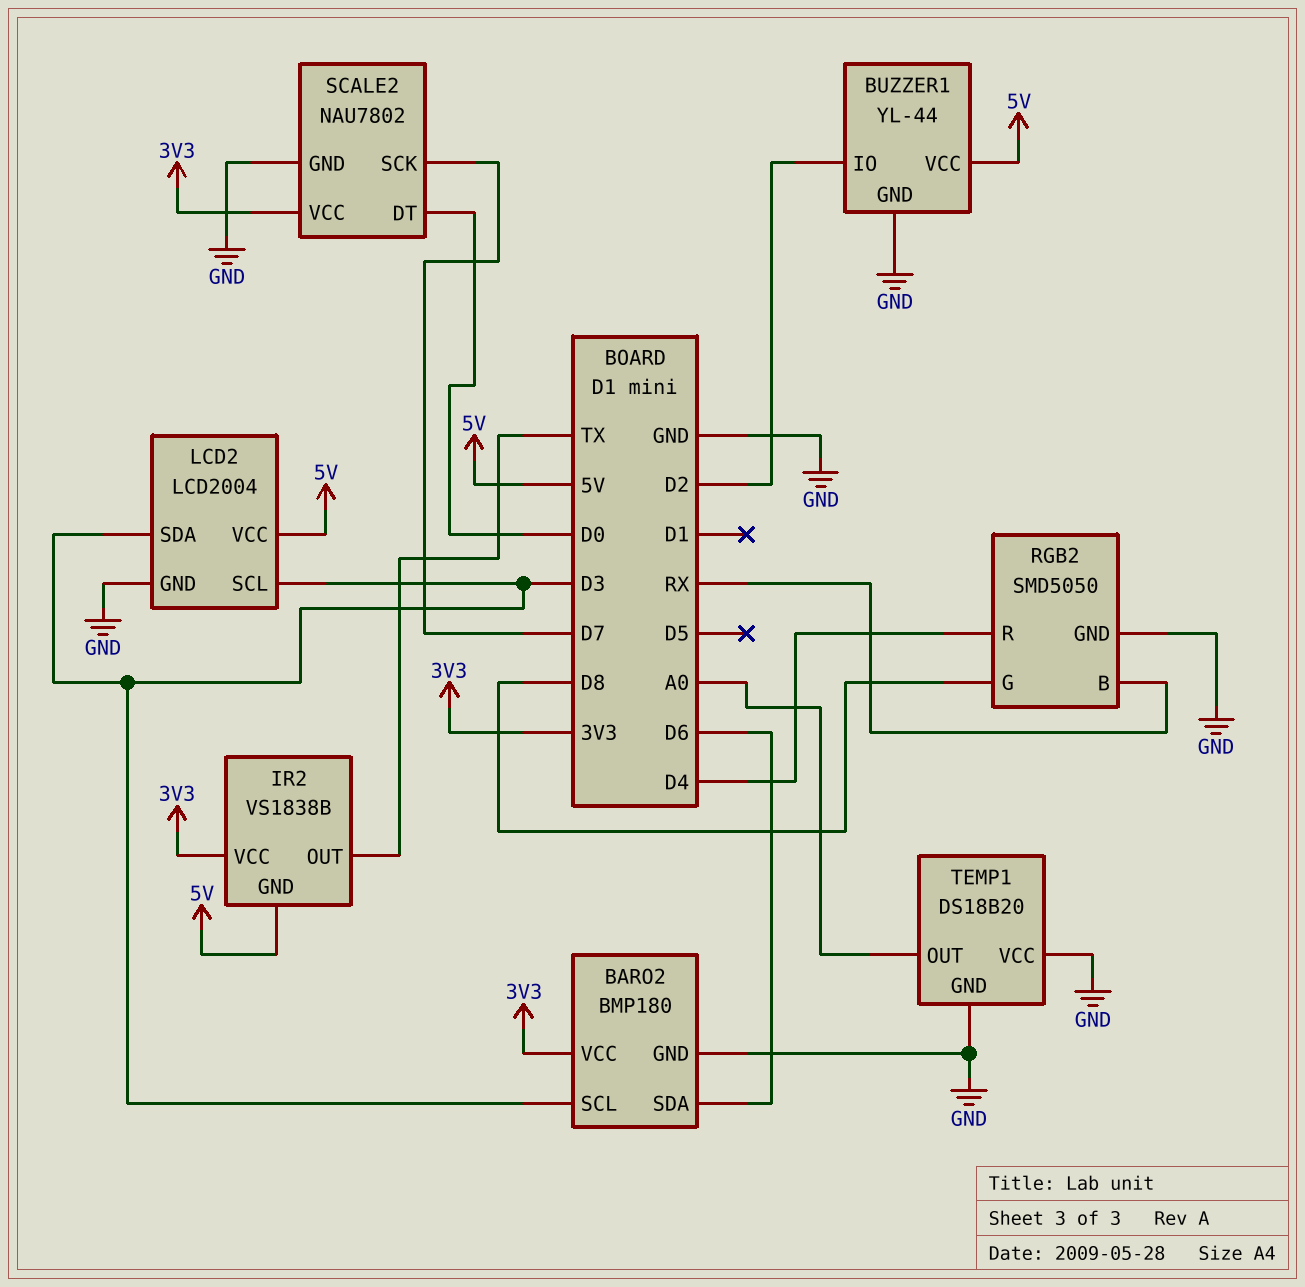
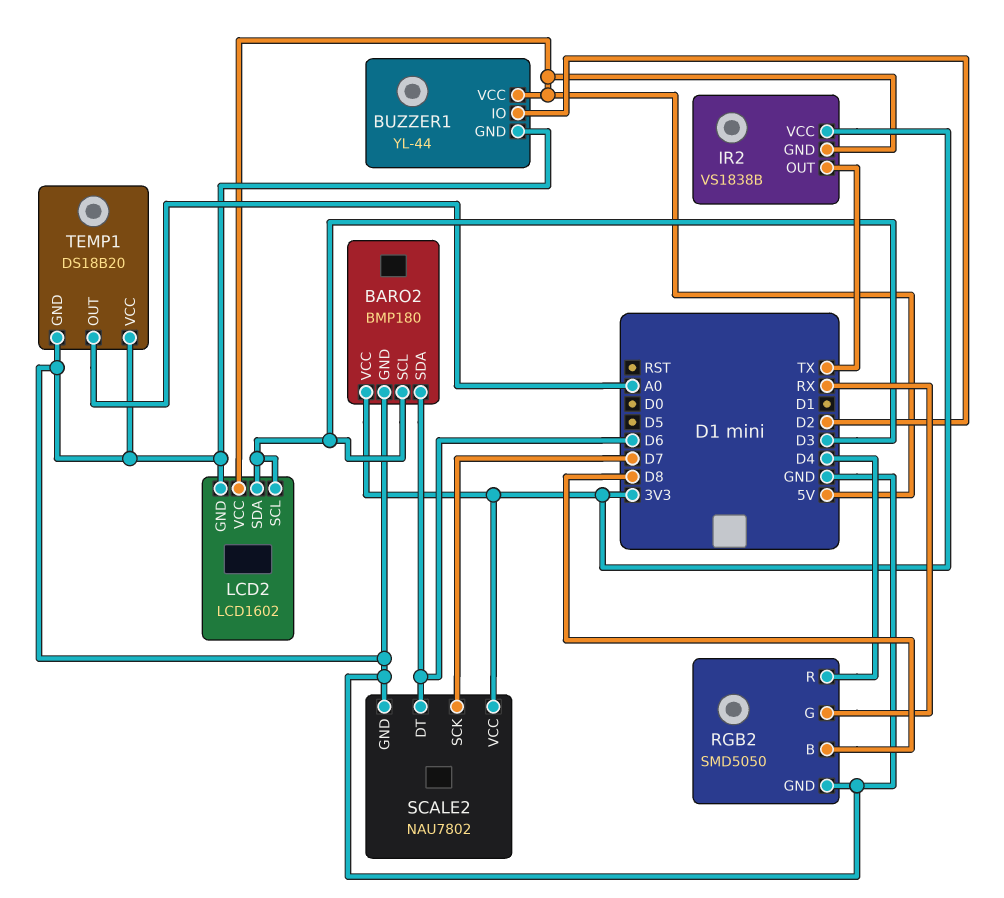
LCD2: LCD2004 -> LCD1602
RGB2 pin B: RX -> D8
RGB2 pin G: D8 -> RX
SCALE2 pin DT: D0 -> D6

